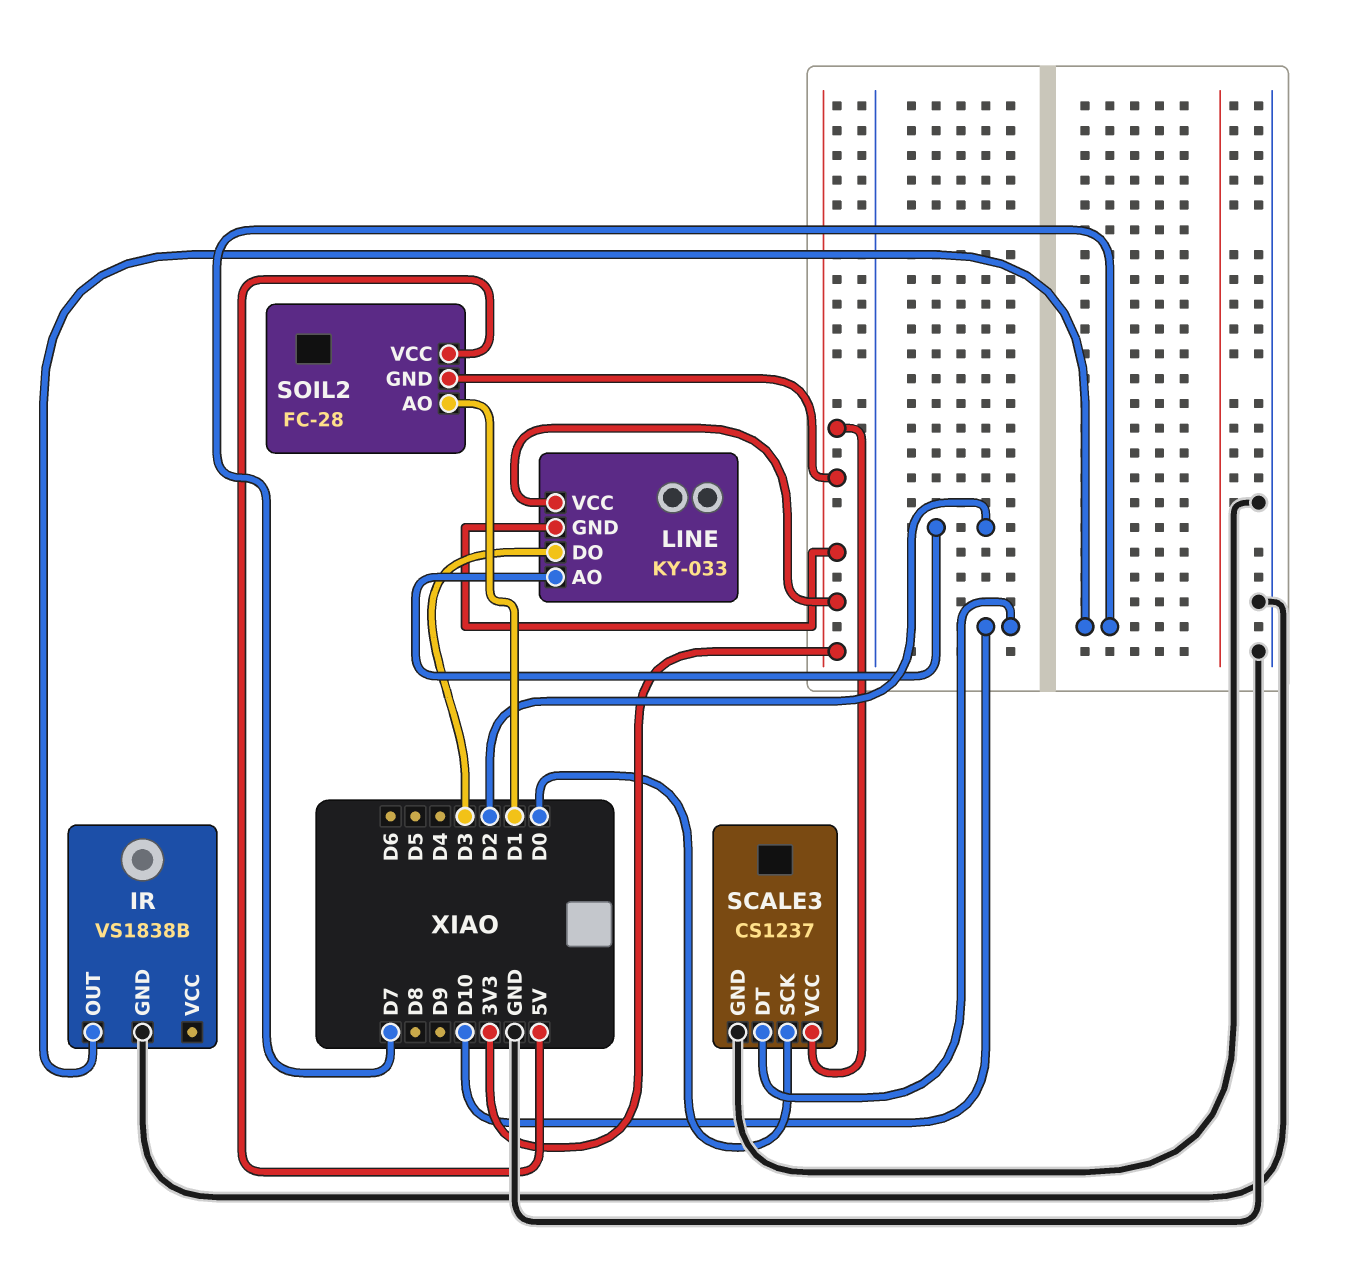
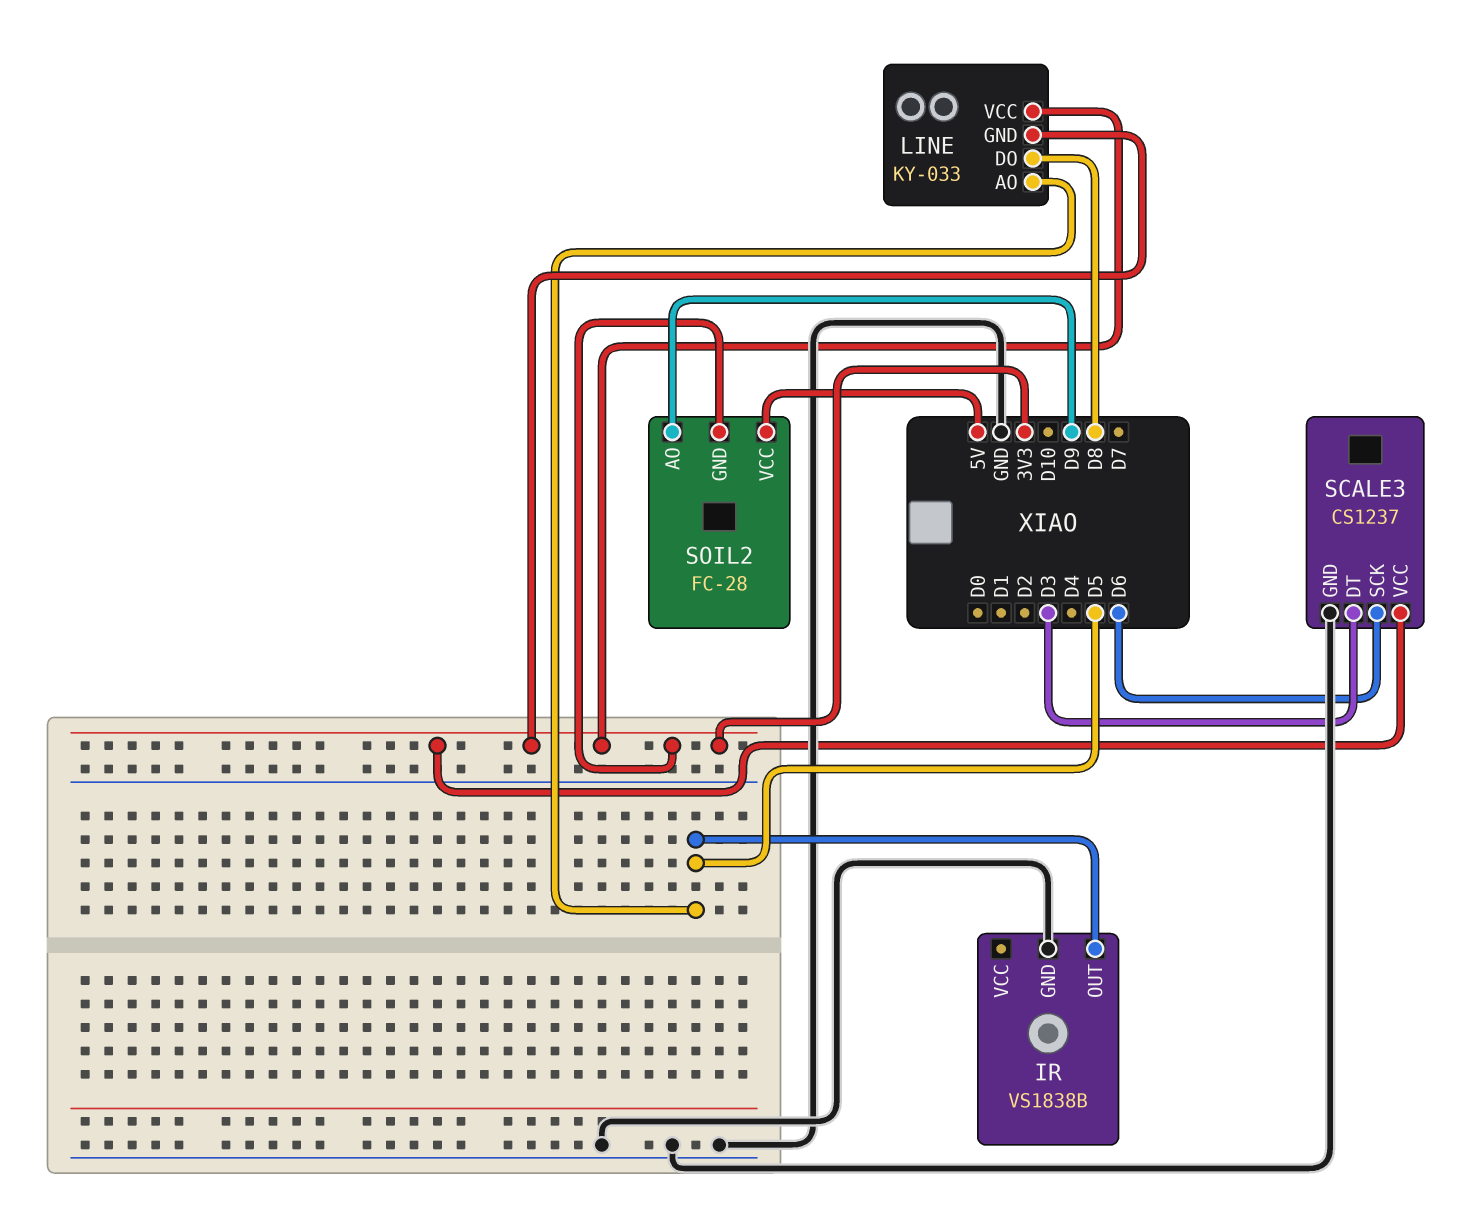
IR pin OUT: D7 -> D5
LINE pin AO: D2 -> D5
LINE pin DO: D3 -> D8
SCALE3 pin DT: D10 -> D3
SCALE3 pin SCK: D0 -> D6
SOIL2 pin AO: D1 -> D9

